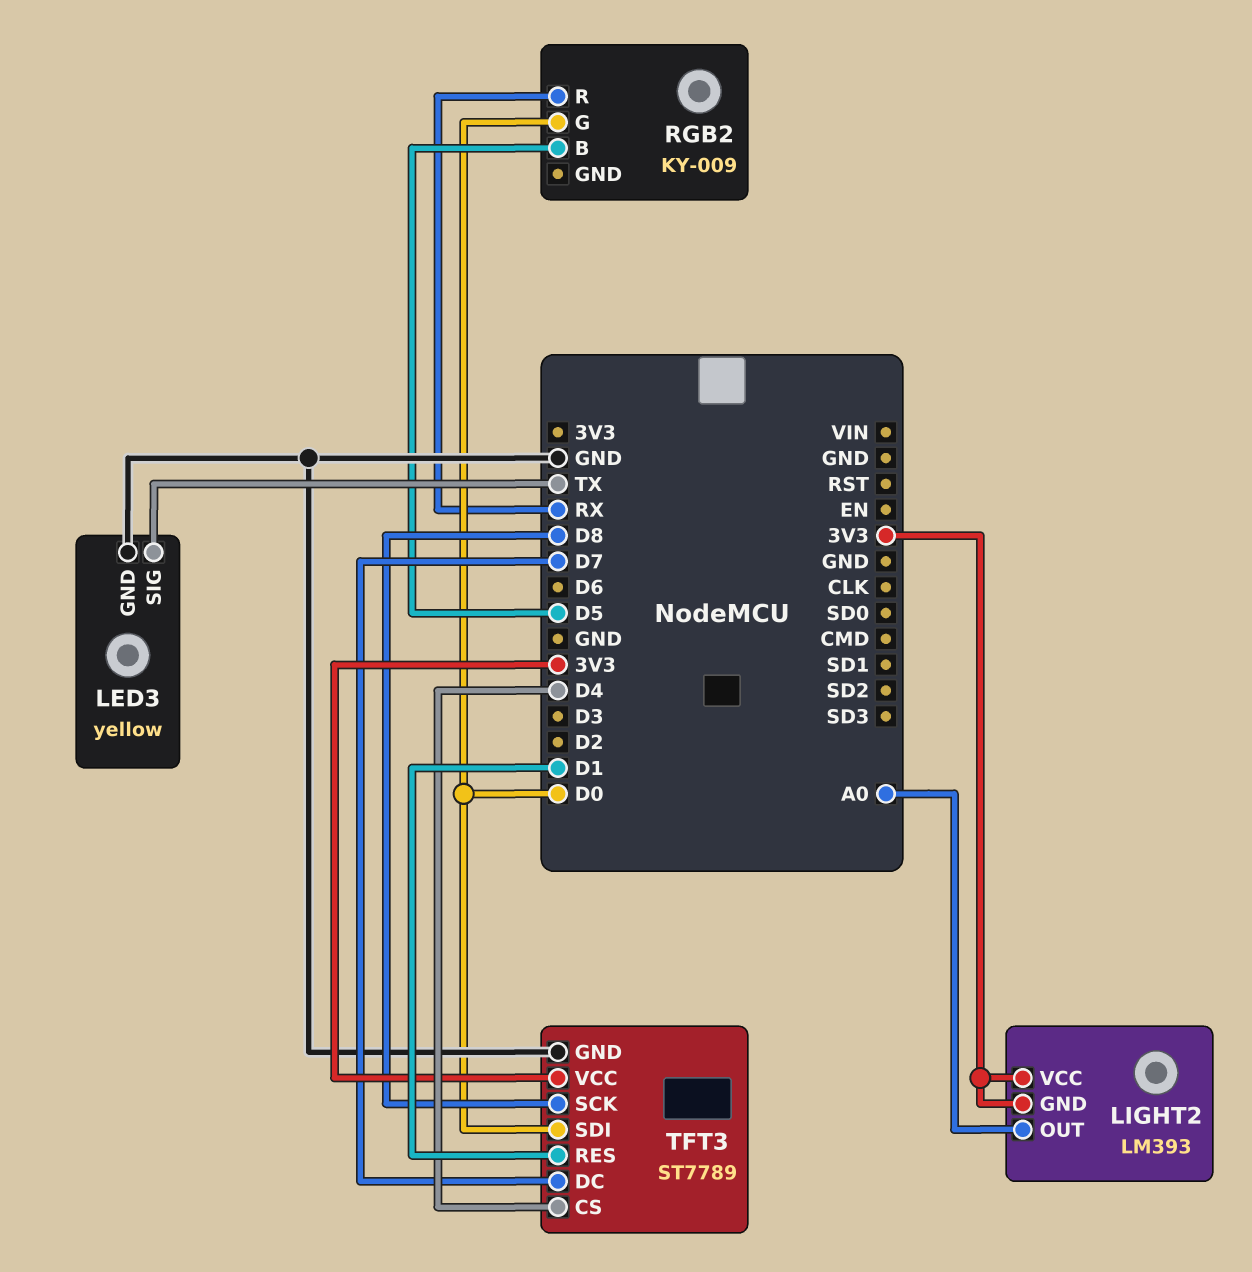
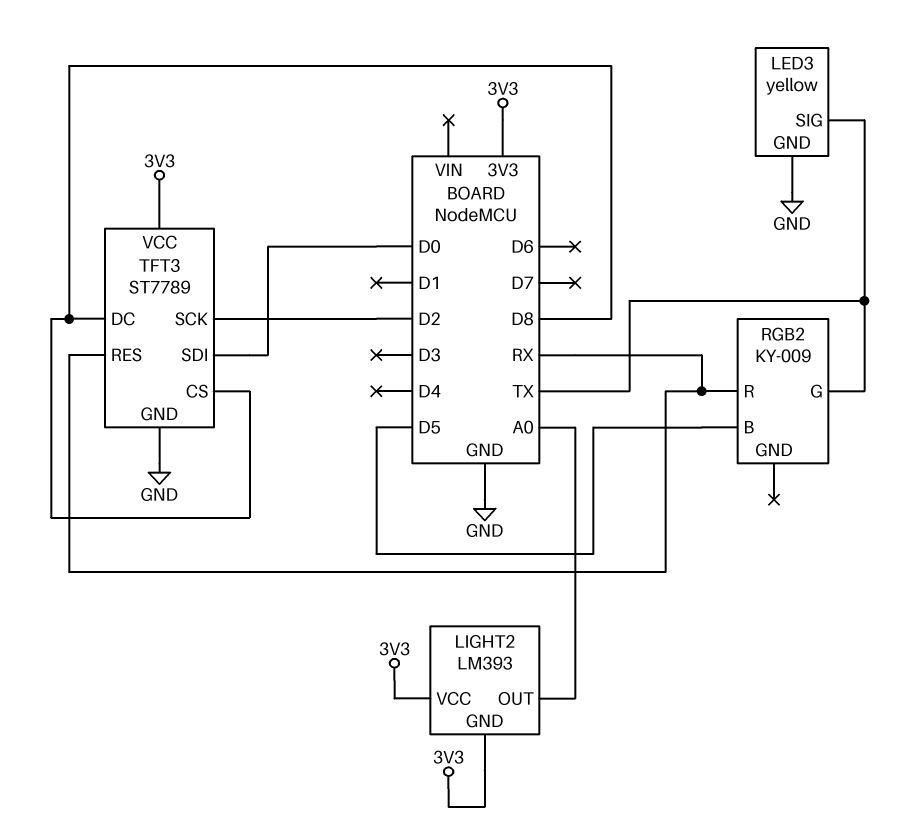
RGB2 pin G: D0 -> TX
TFT3 pin CS: D4 -> D8
TFT3 pin DC: D7 -> D8
TFT3 pin RES: D1 -> RX
TFT3 pin SCK: D8 -> D2

